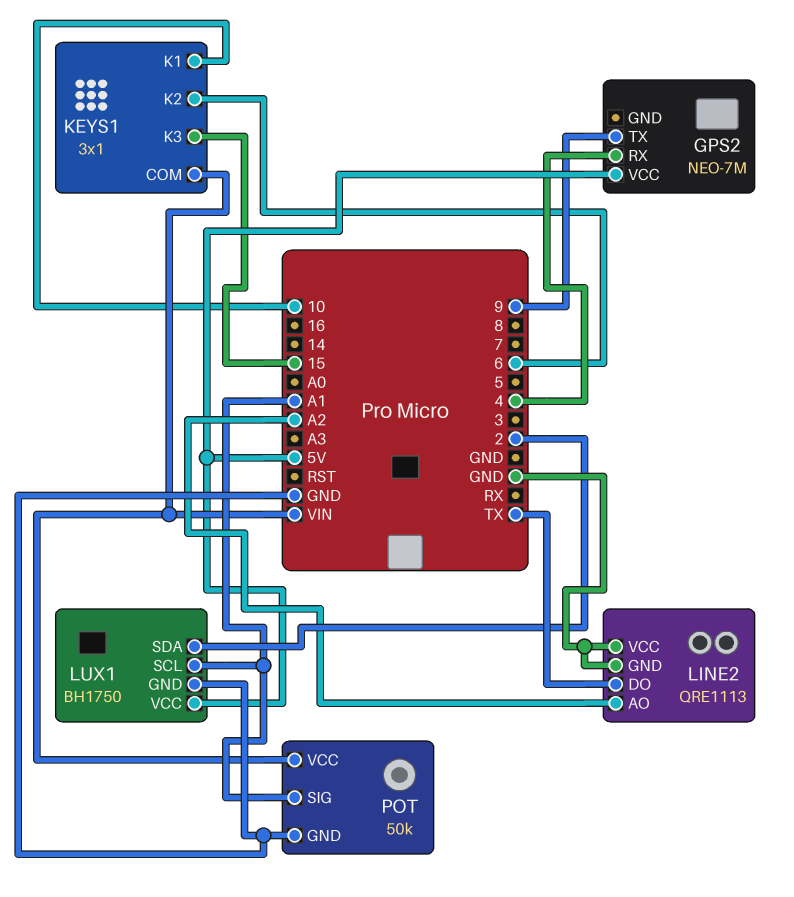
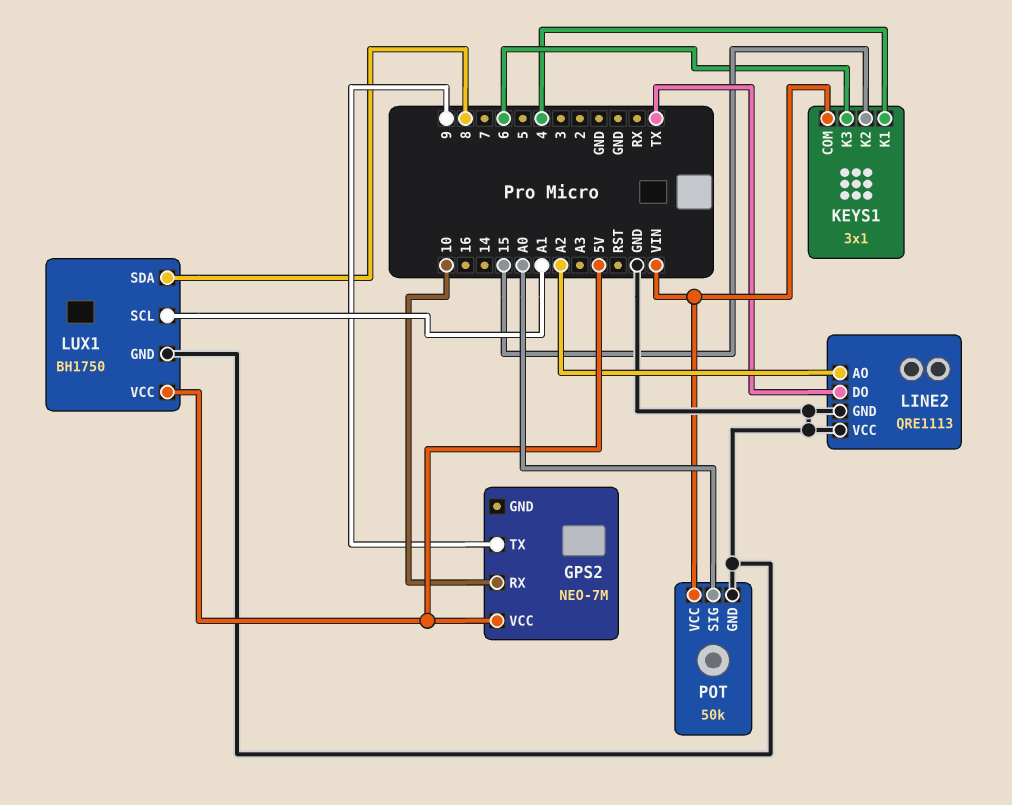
GPS2 pin RX: 4 -> 10
KEYS1 pin K1: 10 -> 4
KEYS1 pin K2: 6 -> 15
KEYS1 pin K3: 15 -> 6
LUX1 pin SDA: 2 -> 8
POT pin SIG: A1 -> A0

